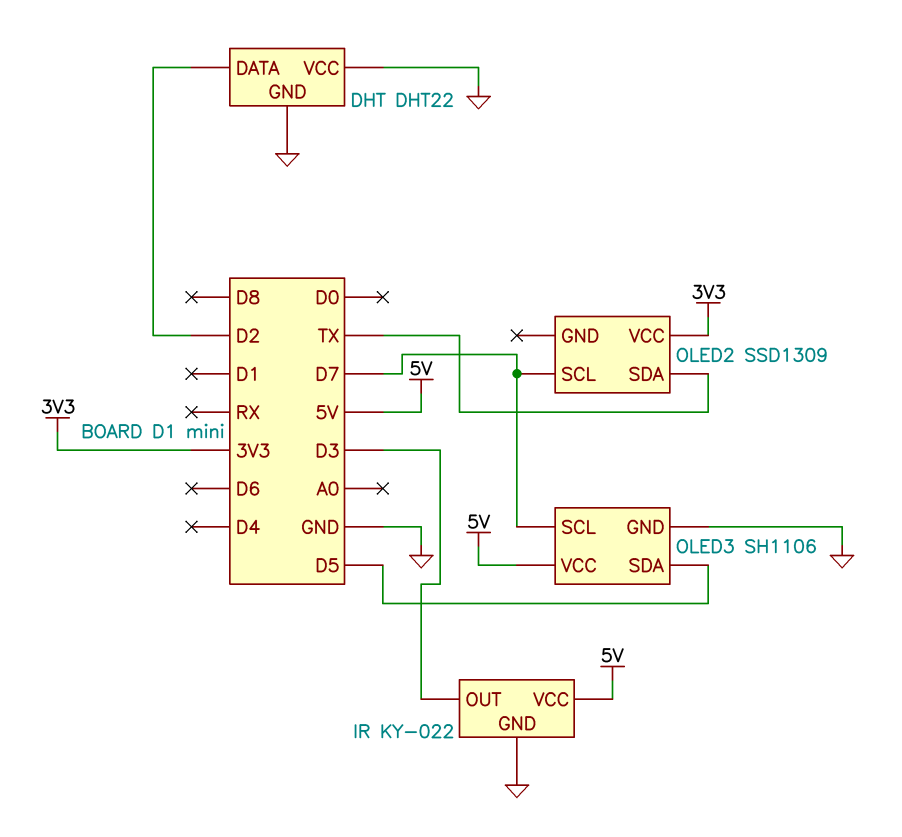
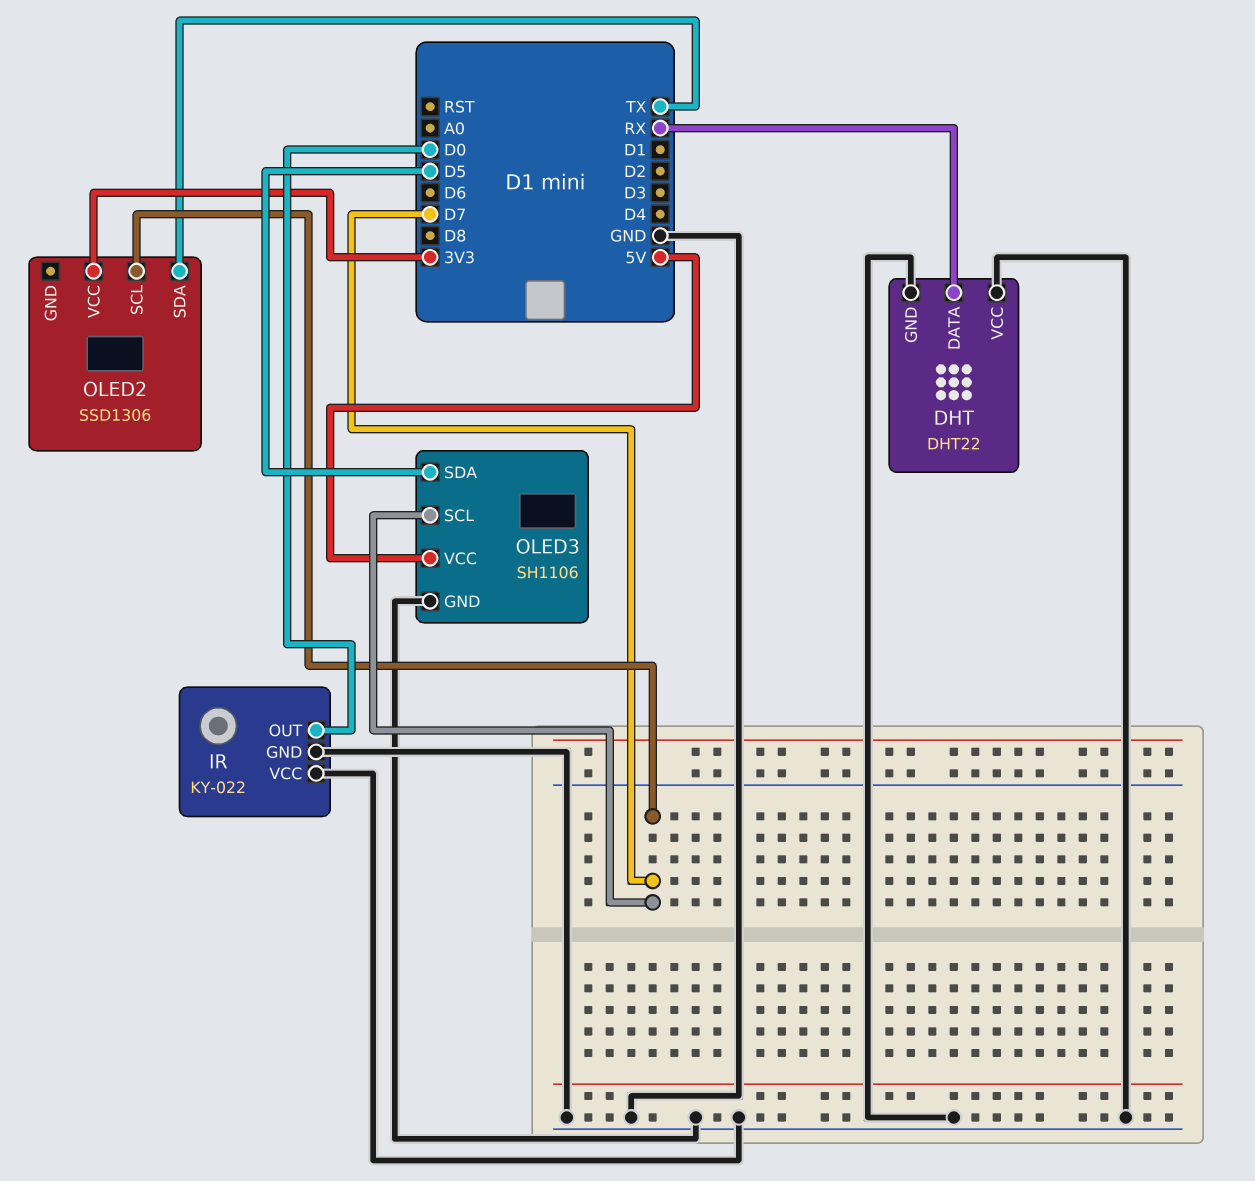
DHT pin DATA: D2 -> RX
IR pin OUT: D3 -> D0
IR pin VCC: 5V -> GND
OLED2: SSD1309 -> SSD1306

